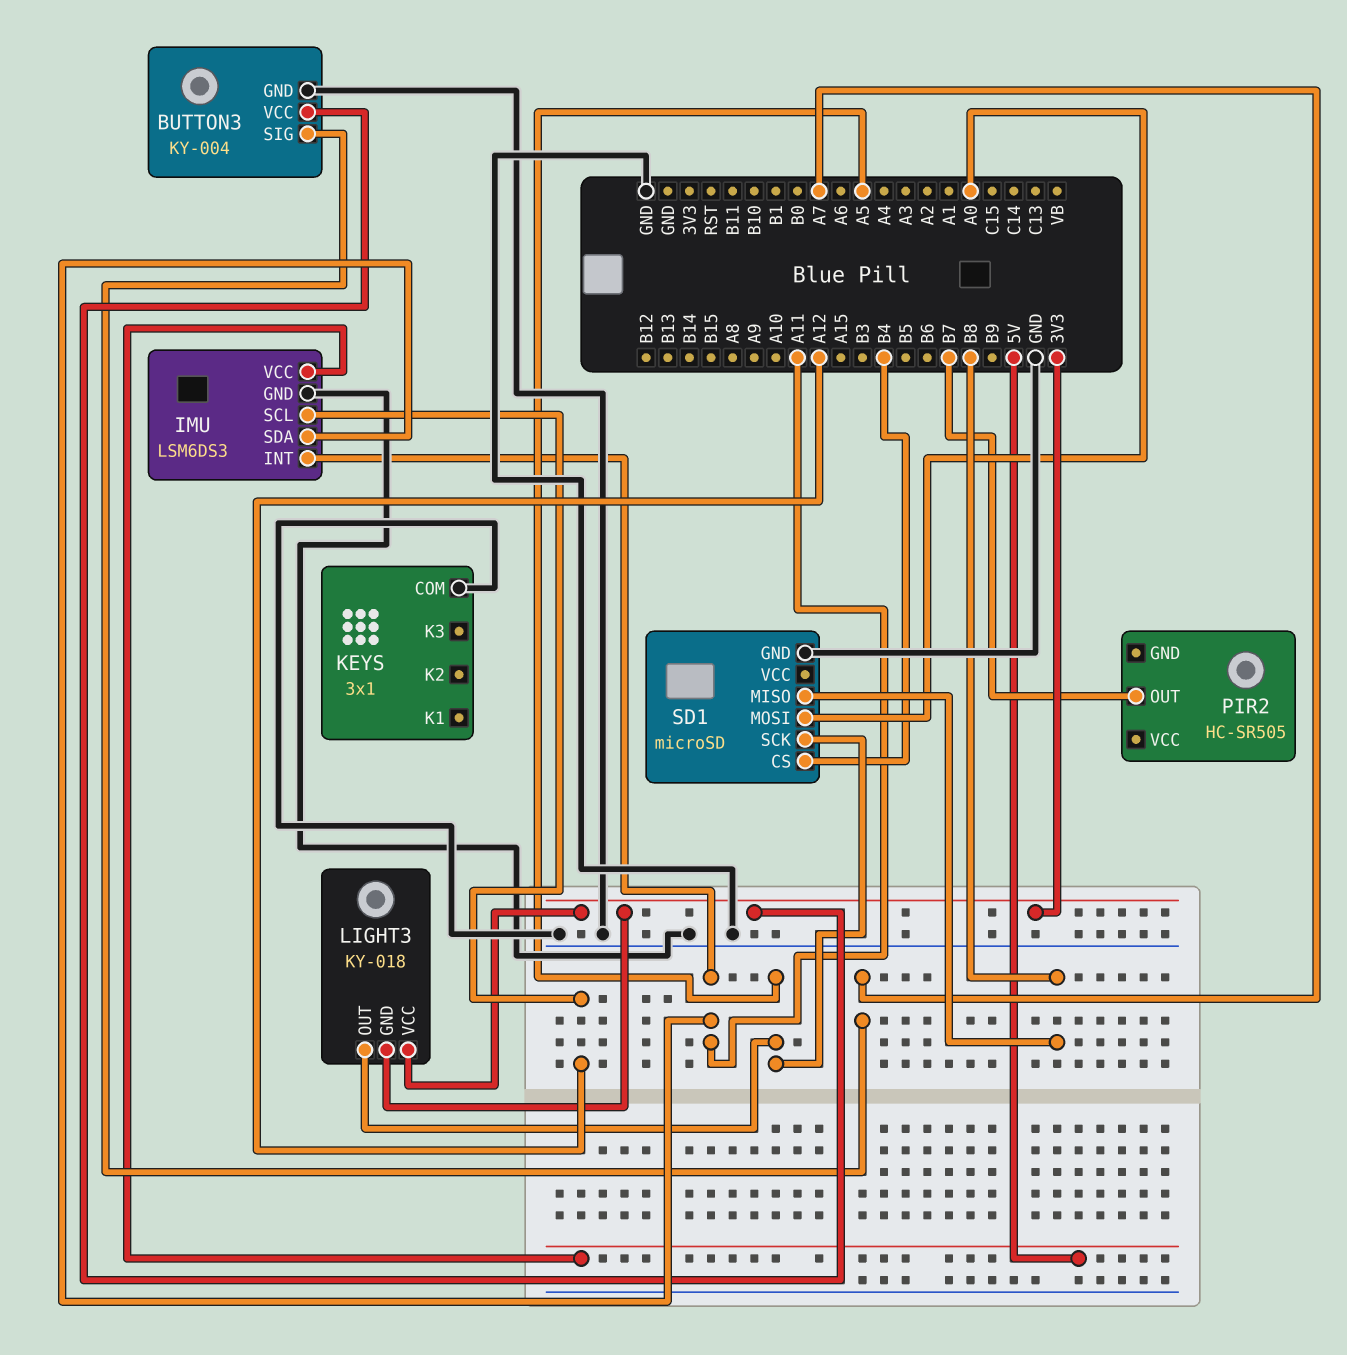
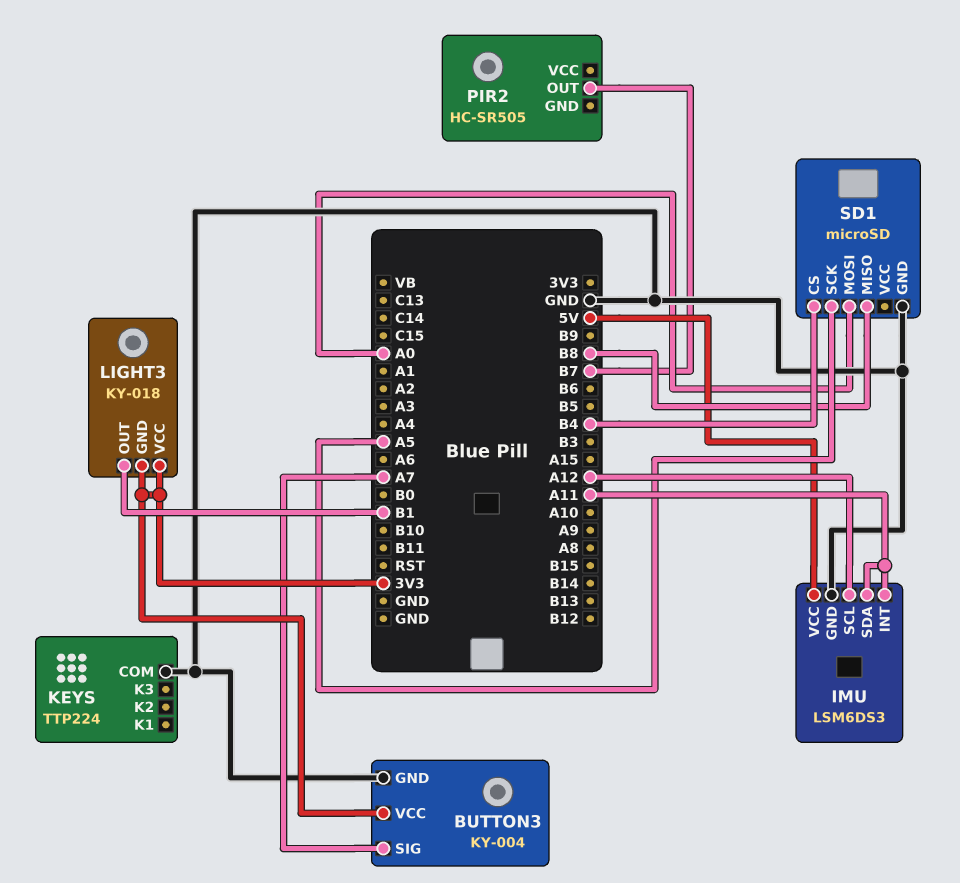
KEYS: 3x1 -> TTP224
LIGHT3 pin OUT: A5 -> B1

